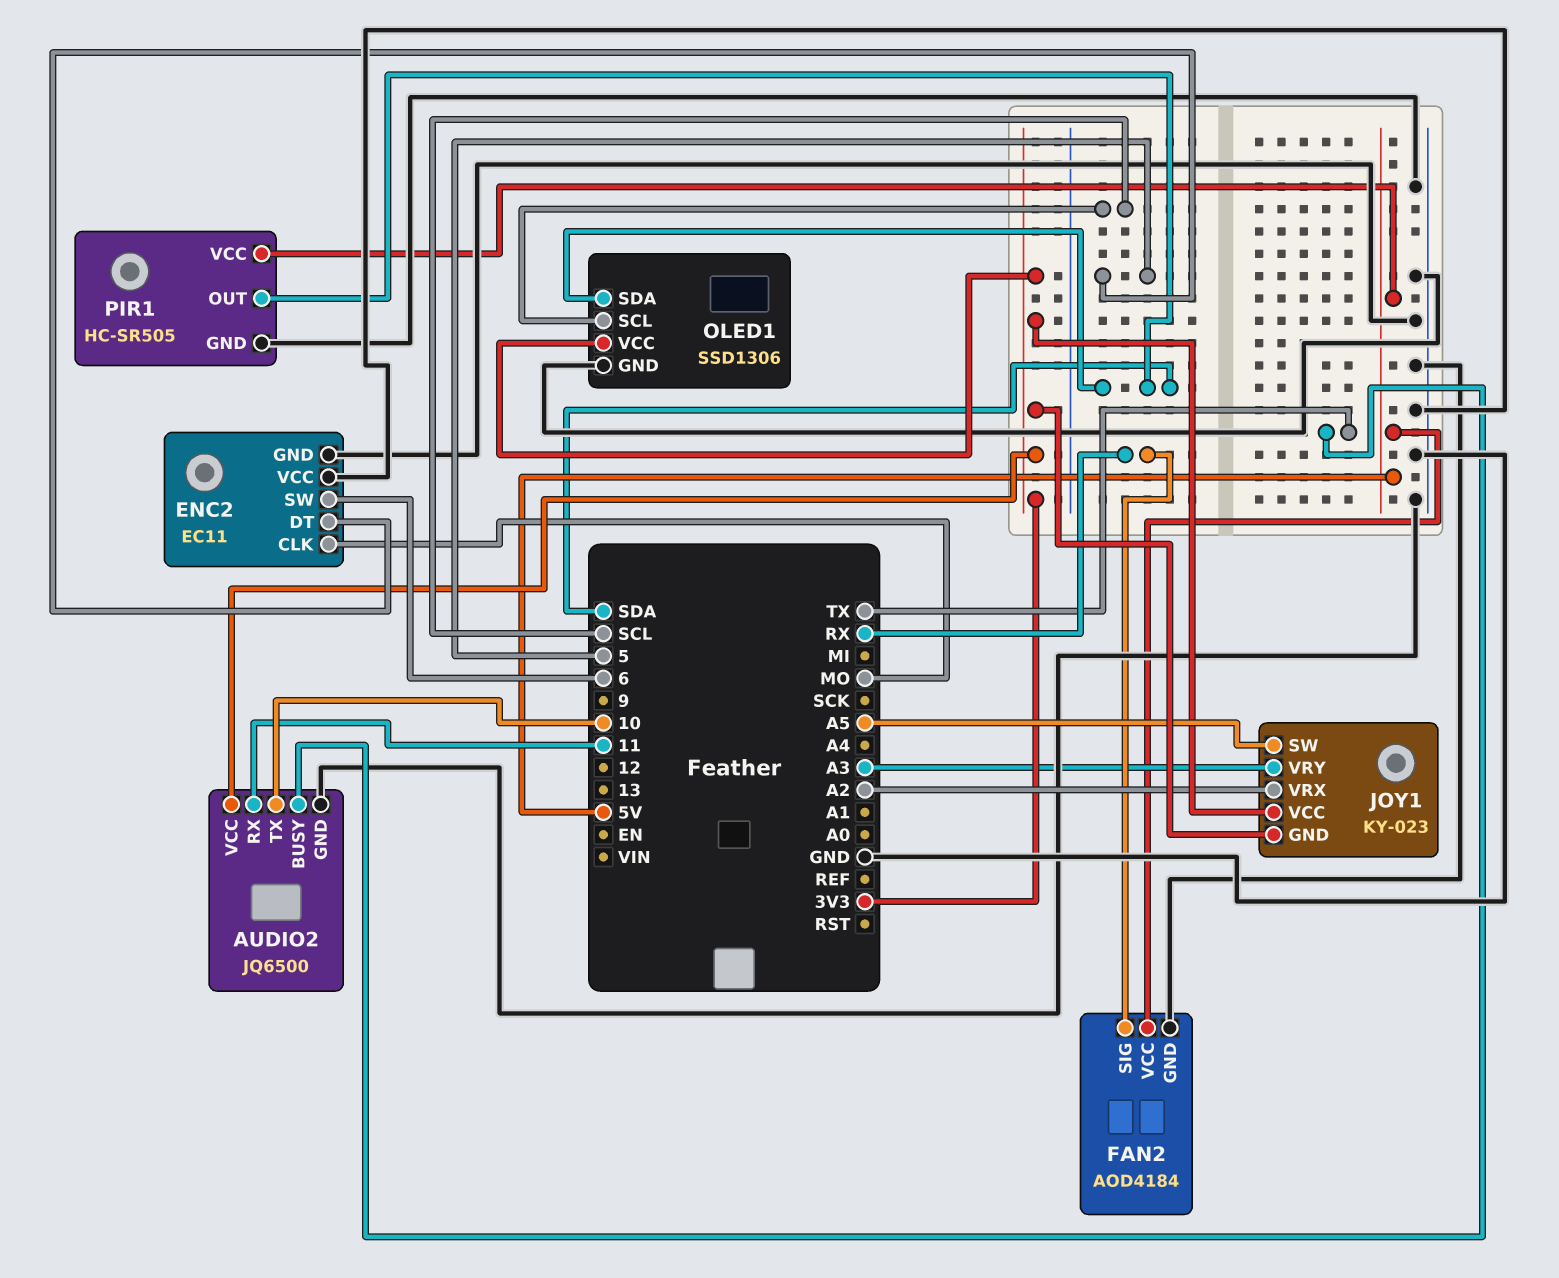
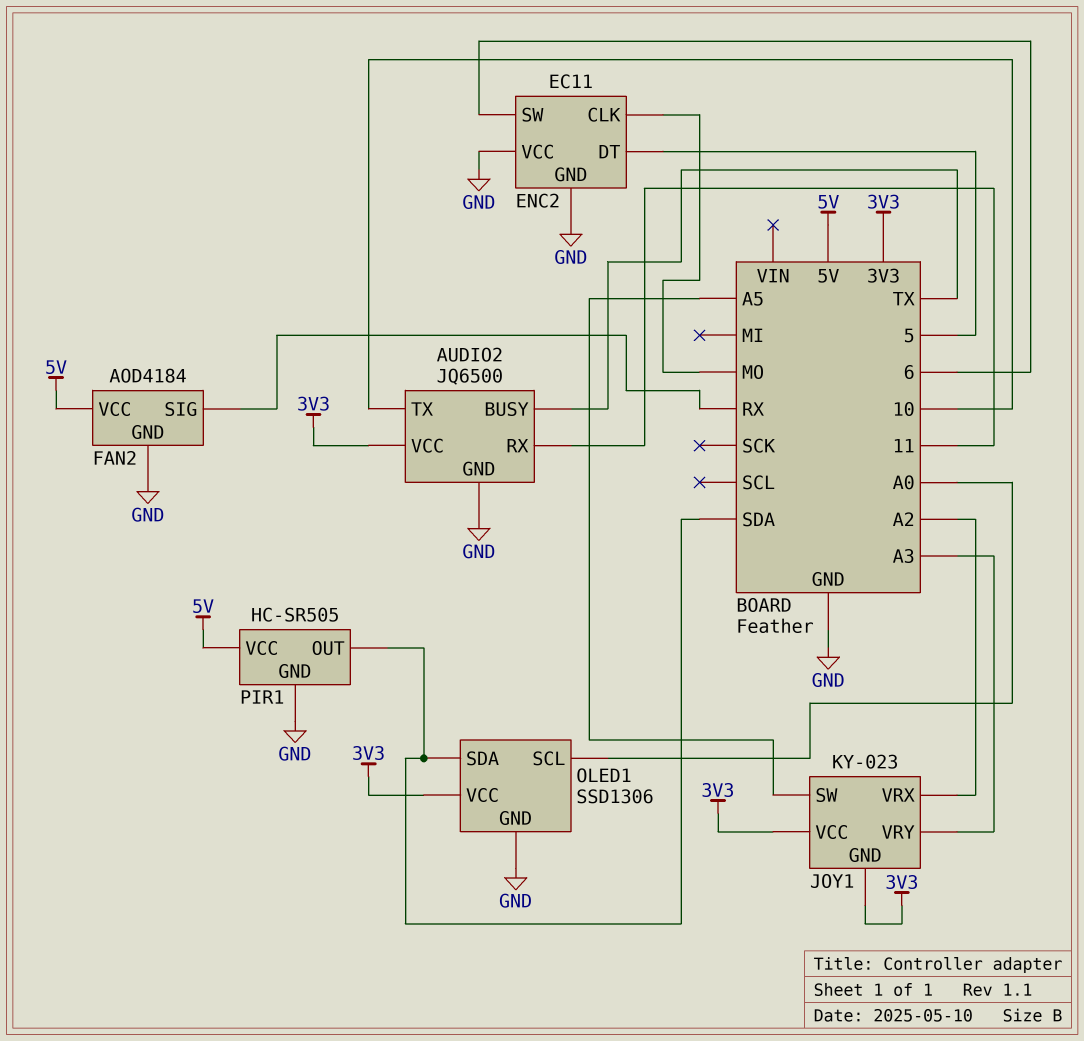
OLED1 pin SCL: SCL -> A0

